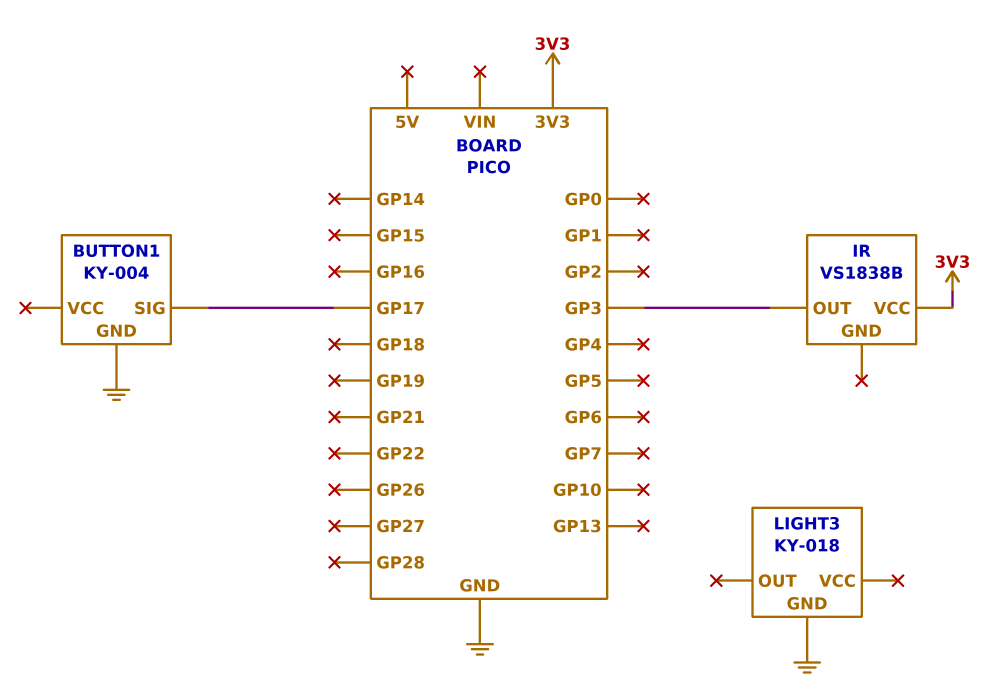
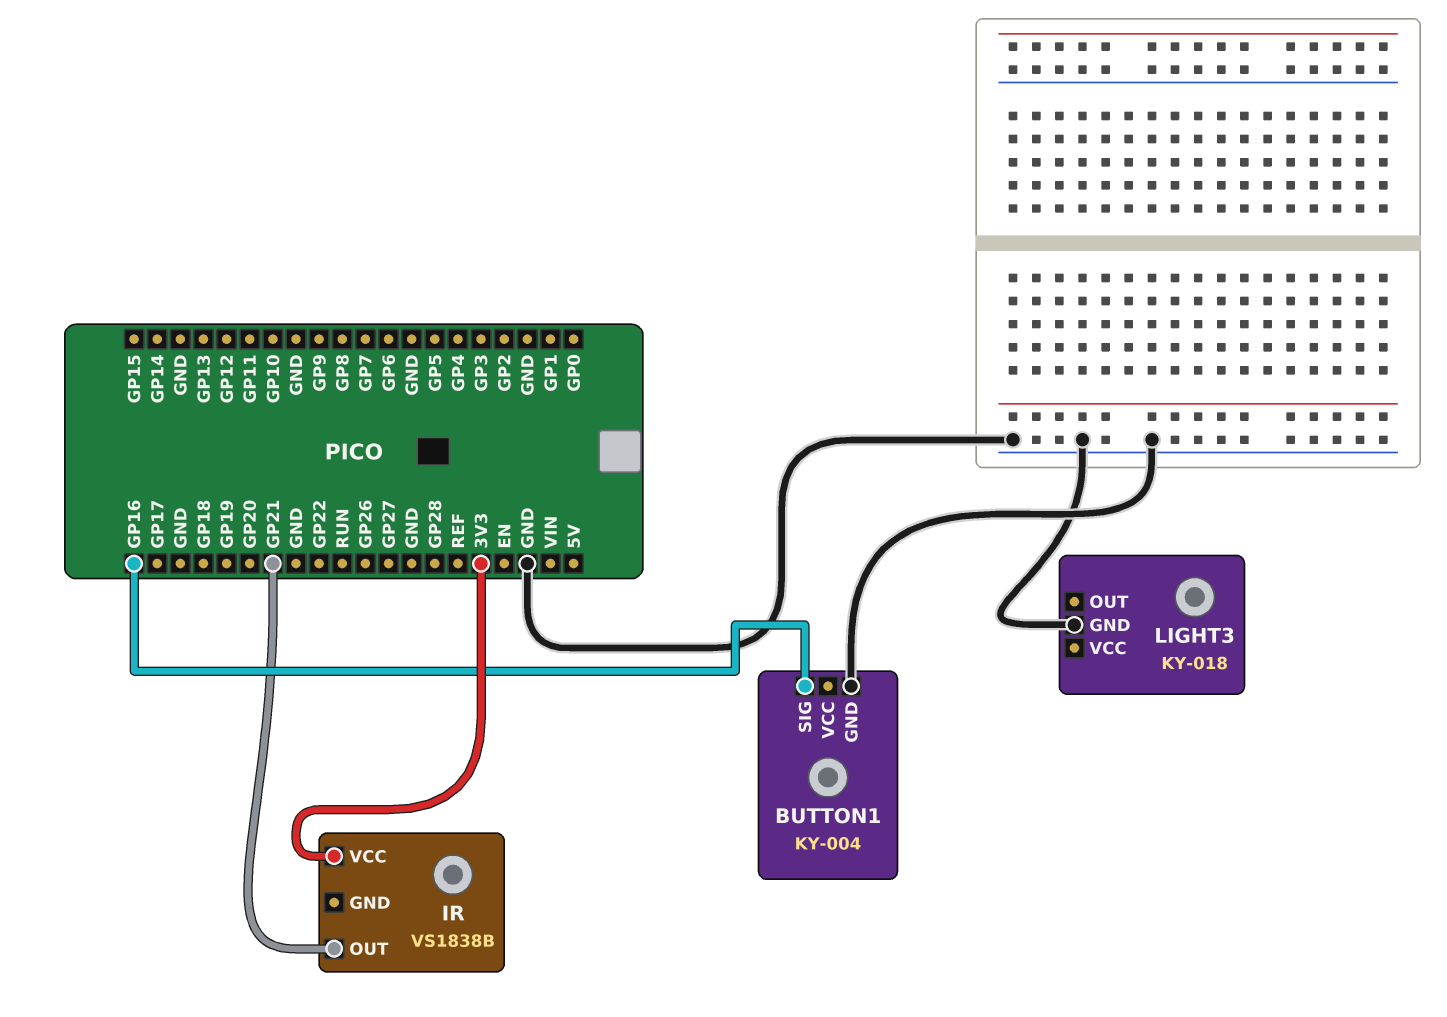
BUTTON1 pin SIG: GP17 -> GP16
IR pin OUT: GP3 -> GP21

